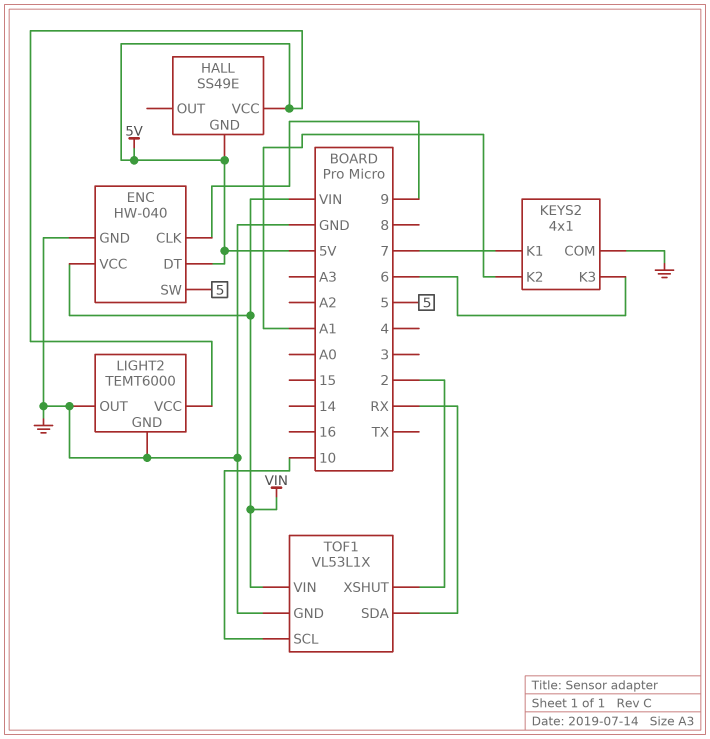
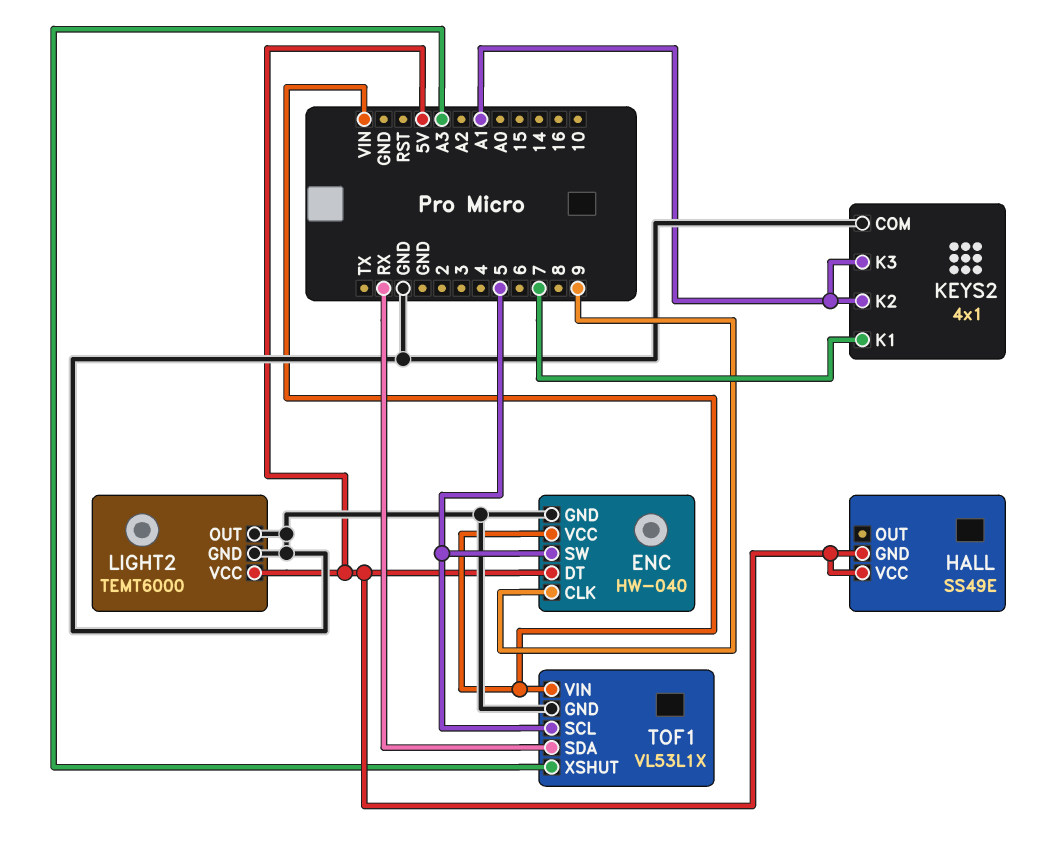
KEYS2 pin K3: 6 -> A1
TOF1 pin SCL: 10 -> 5
TOF1 pin XSHUT: 2 -> A3

